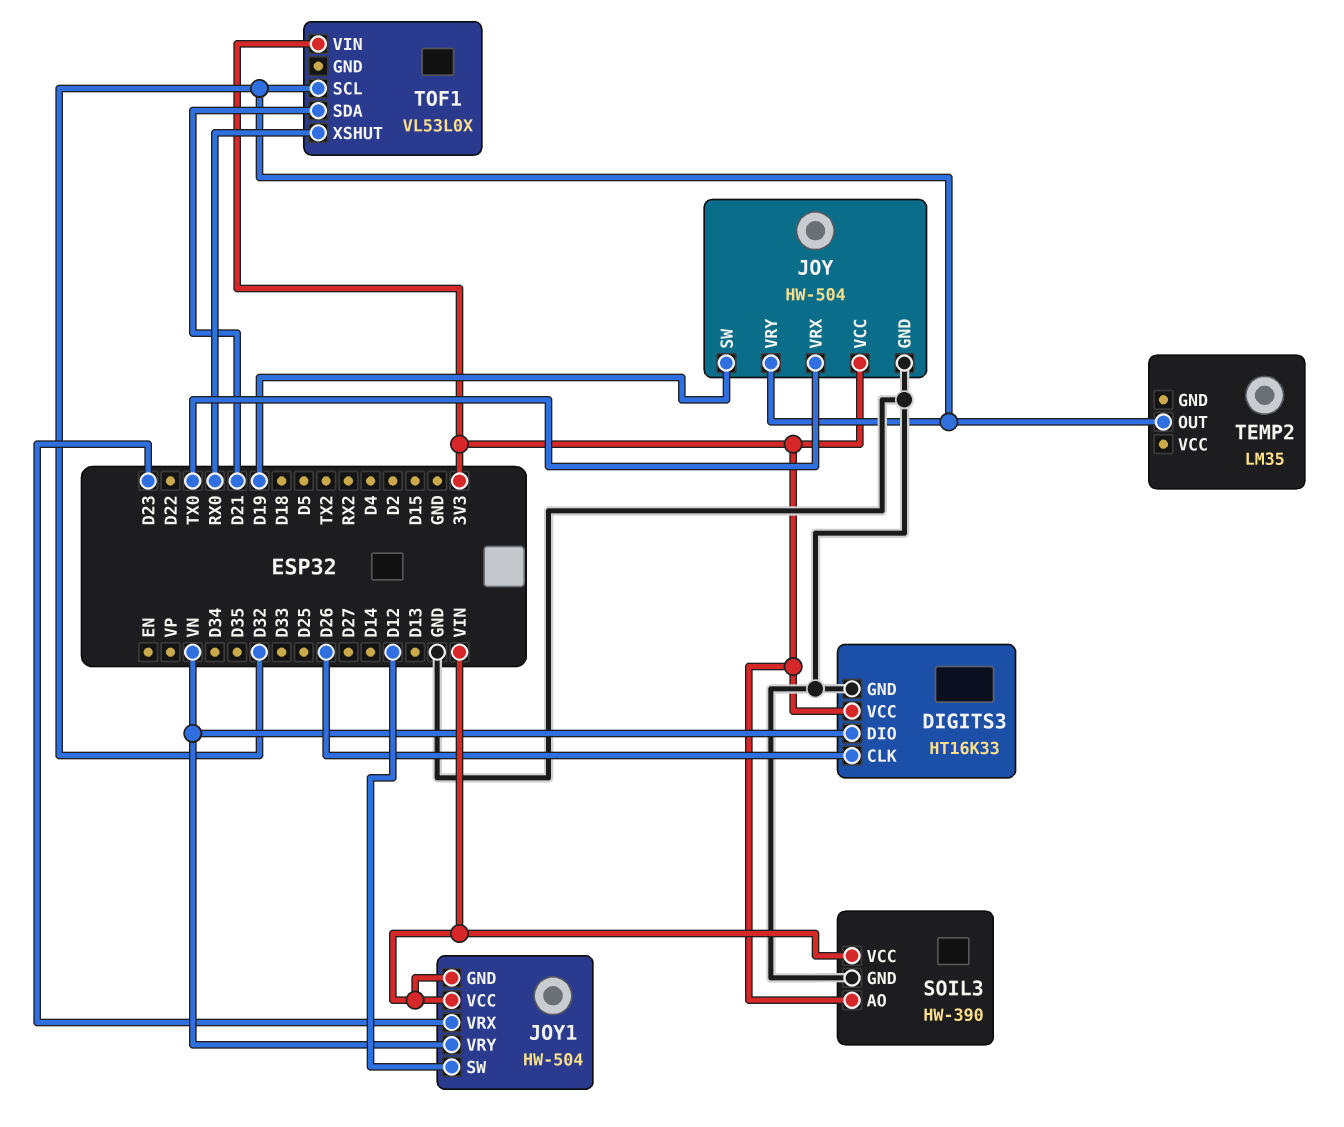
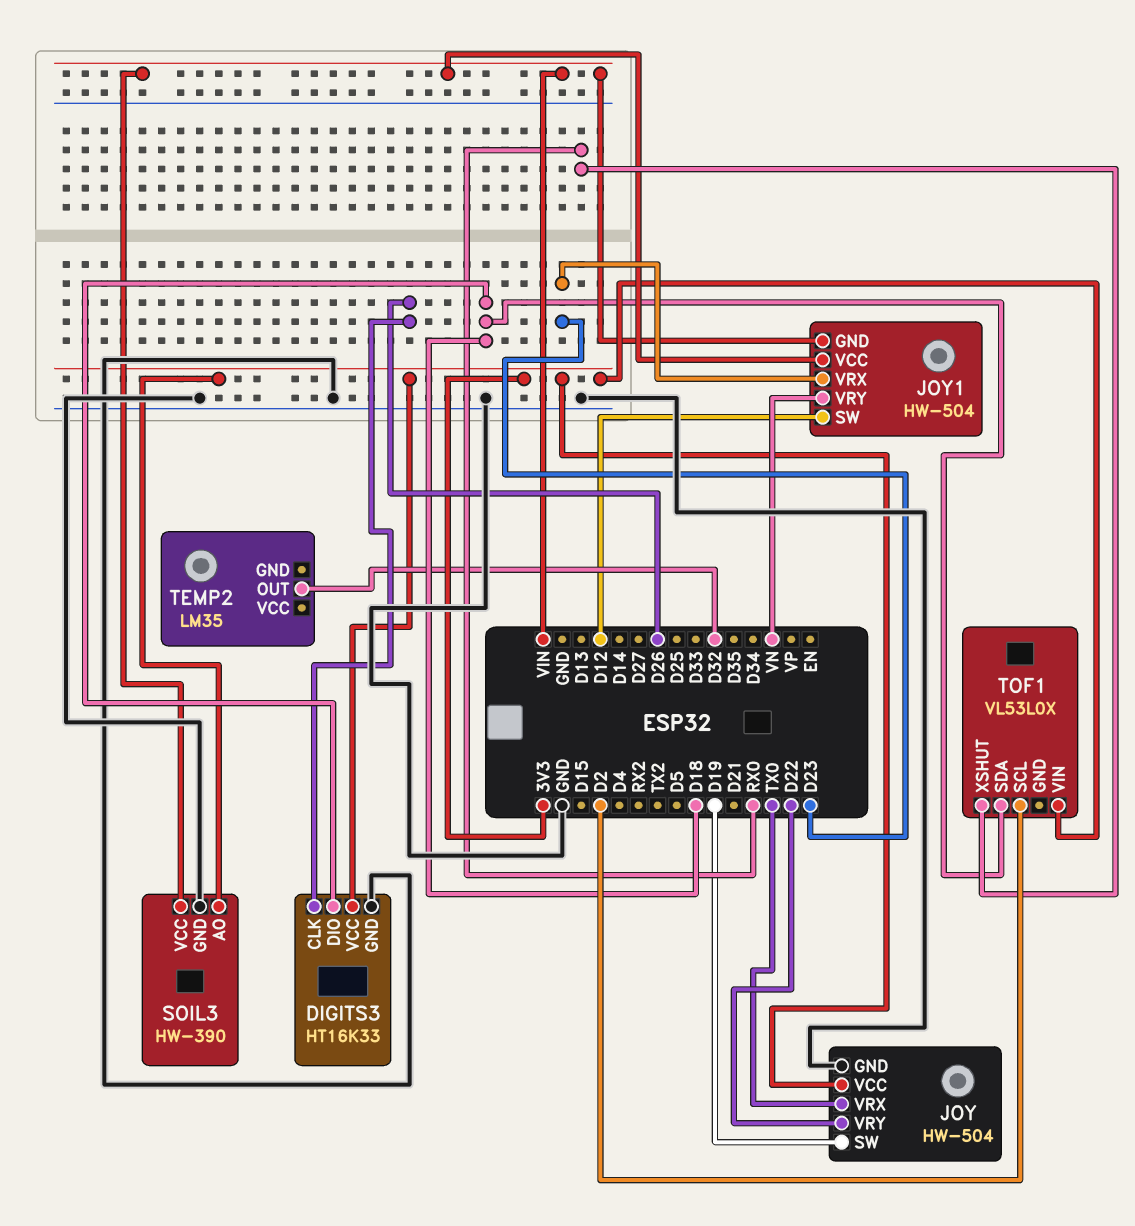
DIGITS3 pin DIO: VN -> D18
JOY pin VRY: D32 -> D22
TOF1 pin SCL: D32 -> D2
TOF1 pin SDA: D21 -> D18

